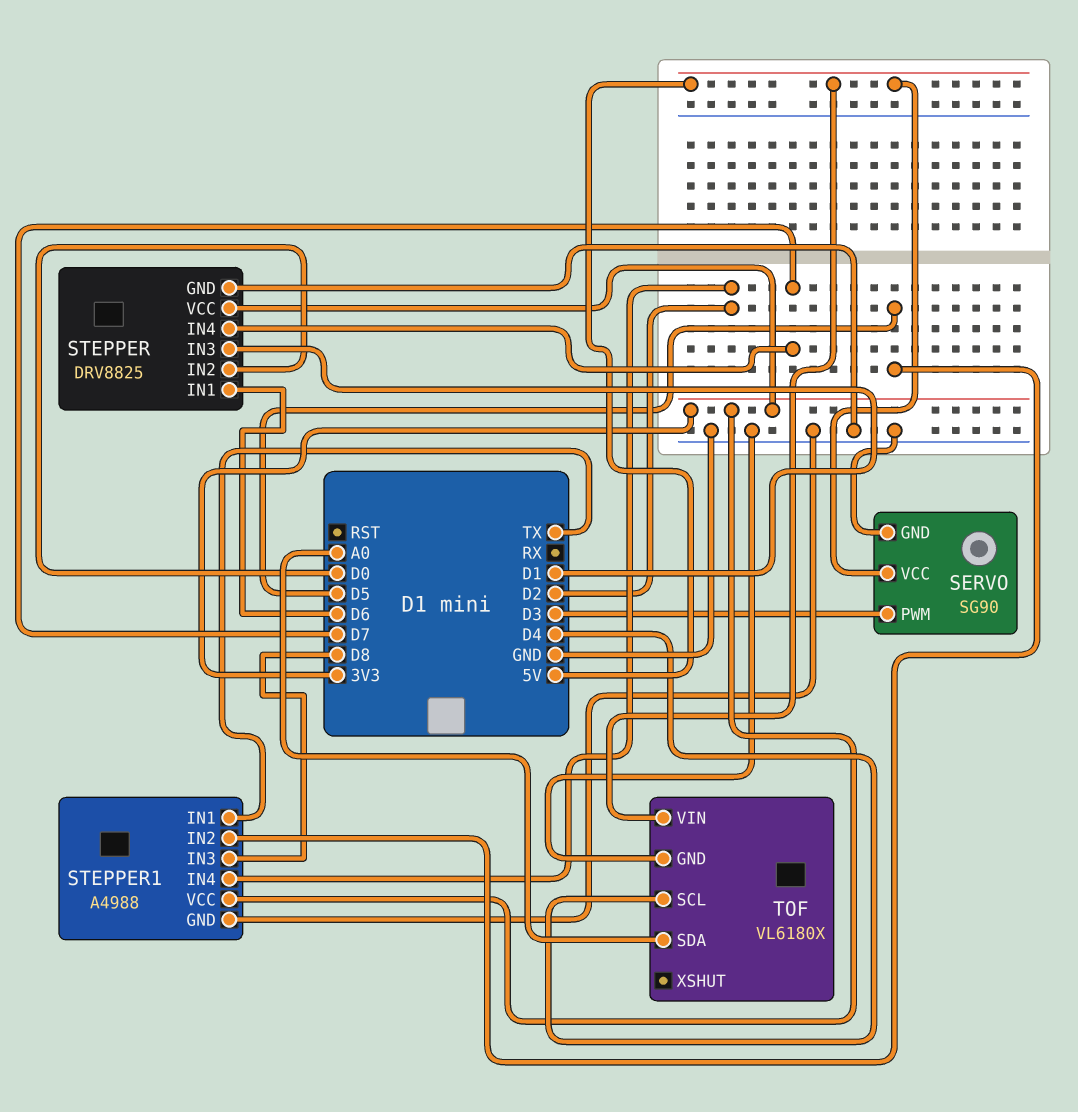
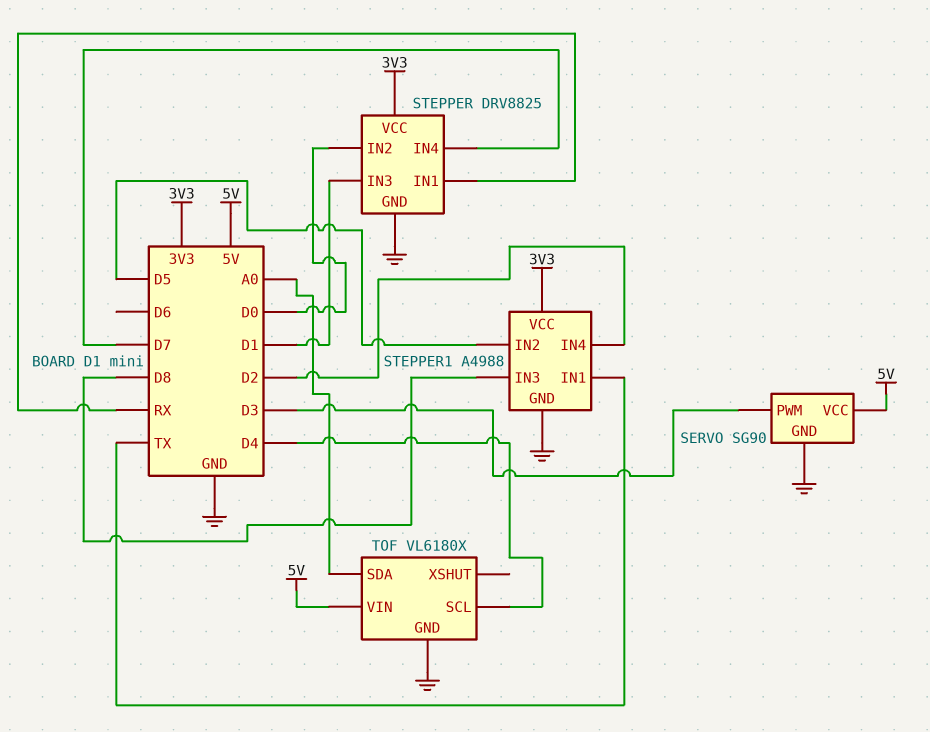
STEPPER pin IN1: D6 -> RX

